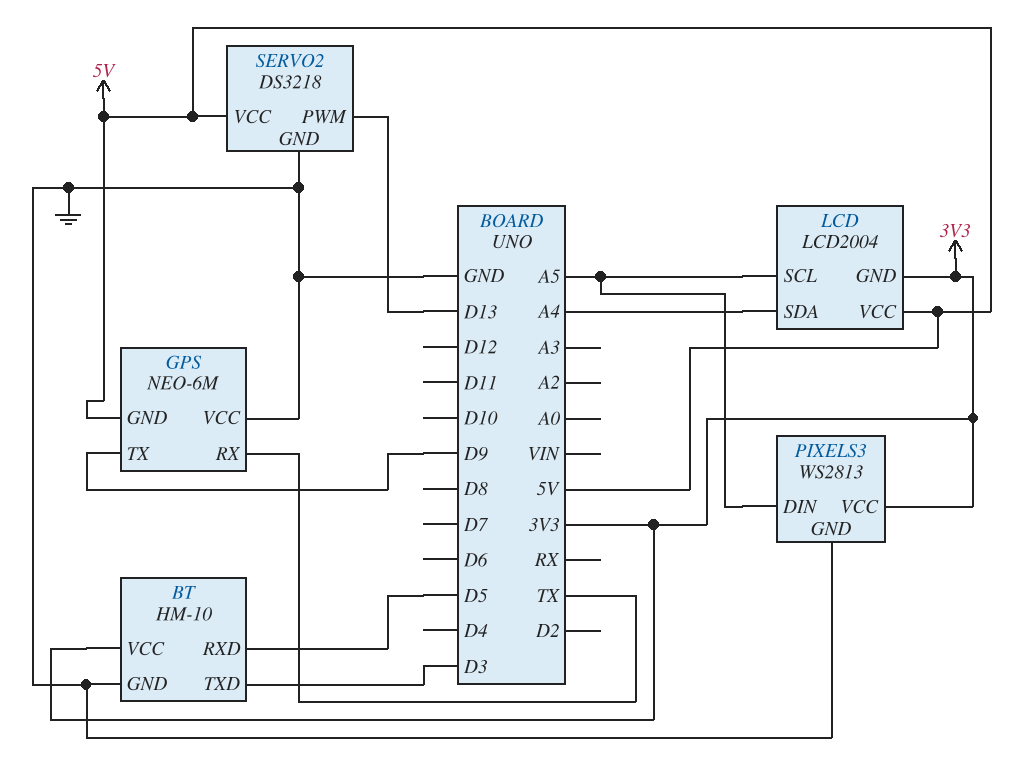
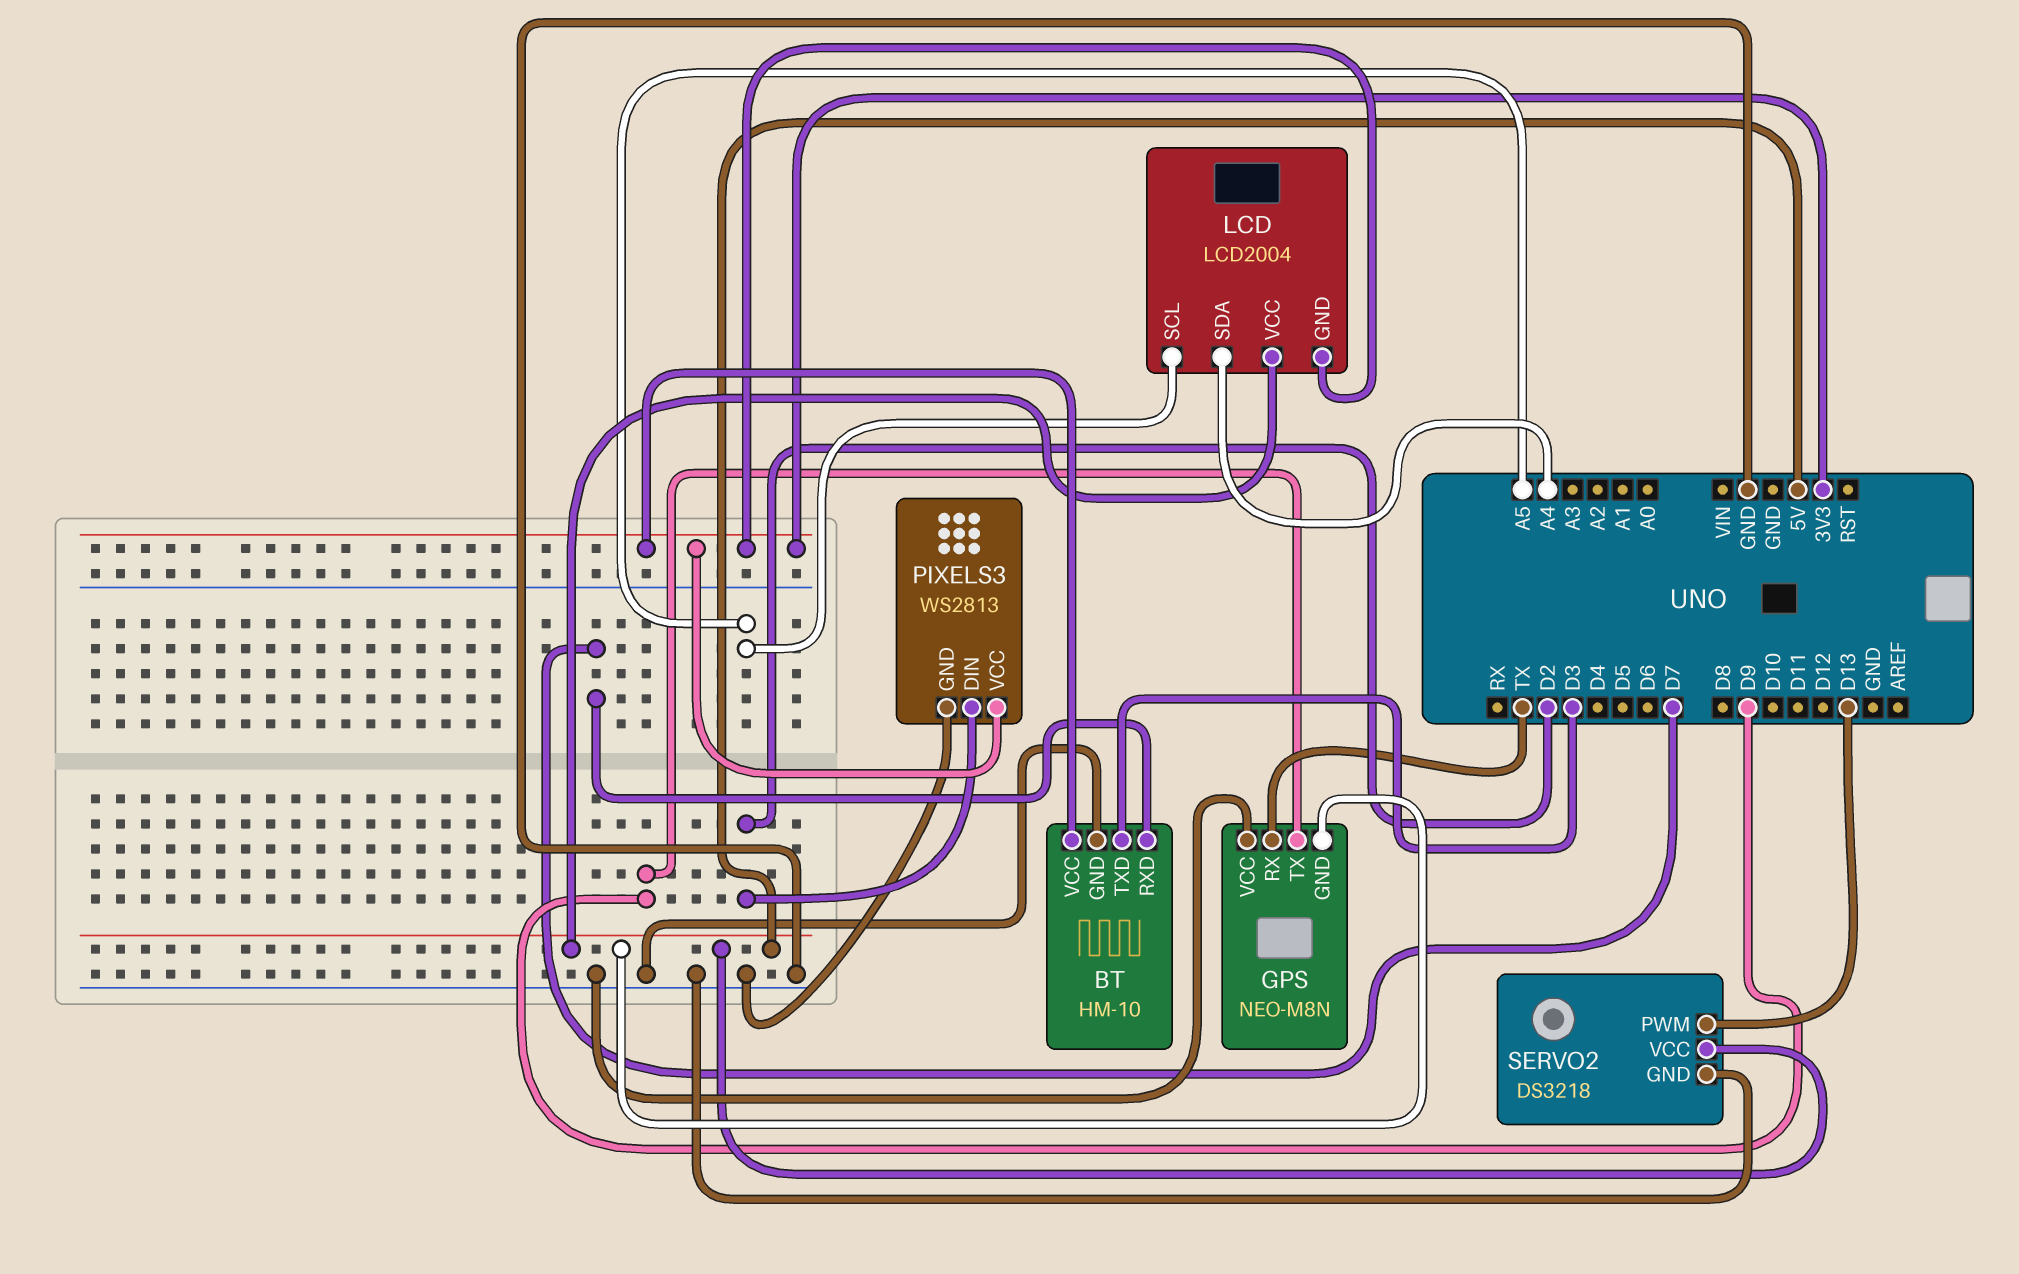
BT pin RXD: D5 -> D7
GPS: NEO-6M -> NEO-M8N
PIXELS3 pin DIN: A5 -> D2

